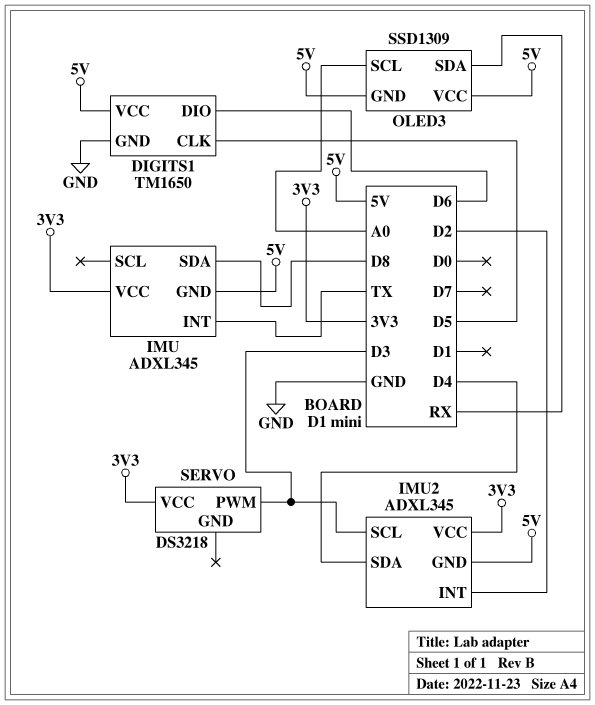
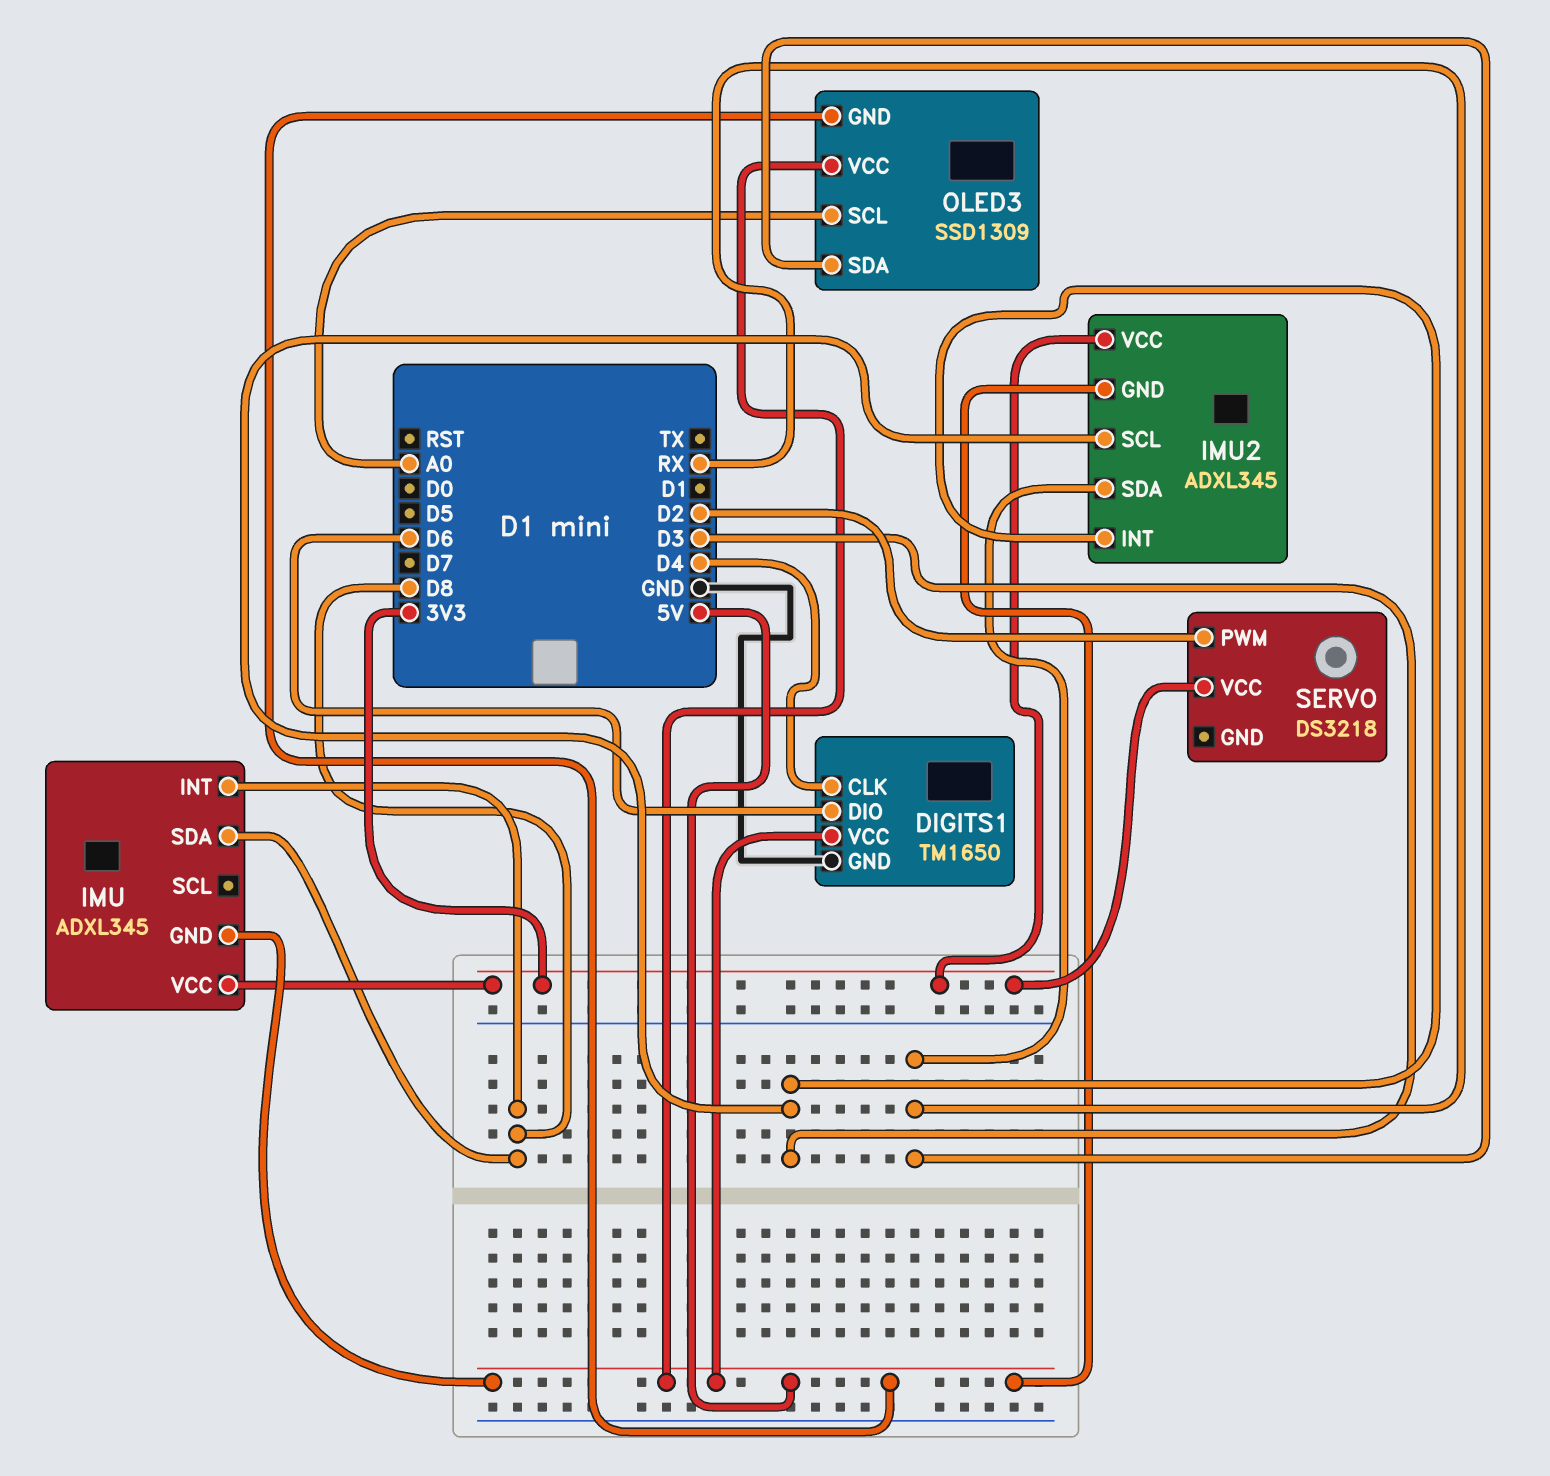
DIGITS1 pin CLK: D5 -> D4
IMU pin INT: TX -> D8
IMU2 pin INT: D2 -> D3
IMU2 pin SDA: D4 -> RX
SERVO pin PWM: D3 -> D2

